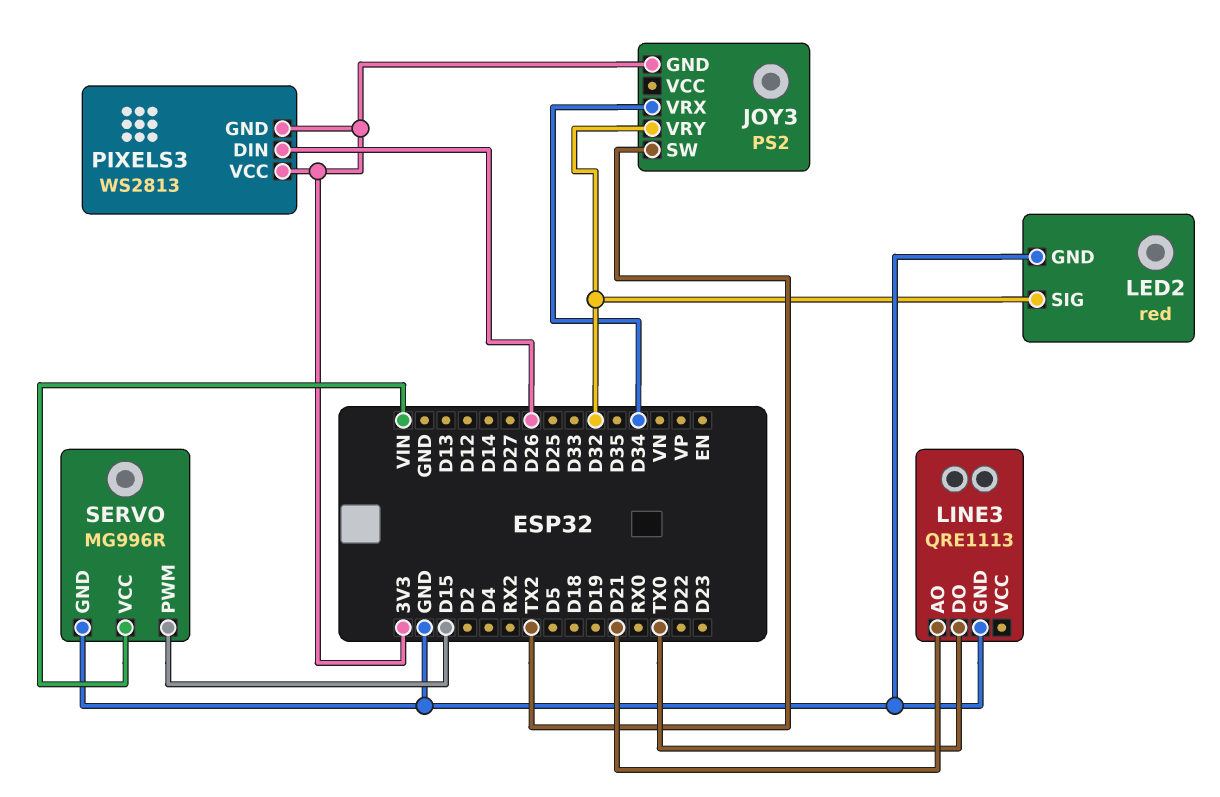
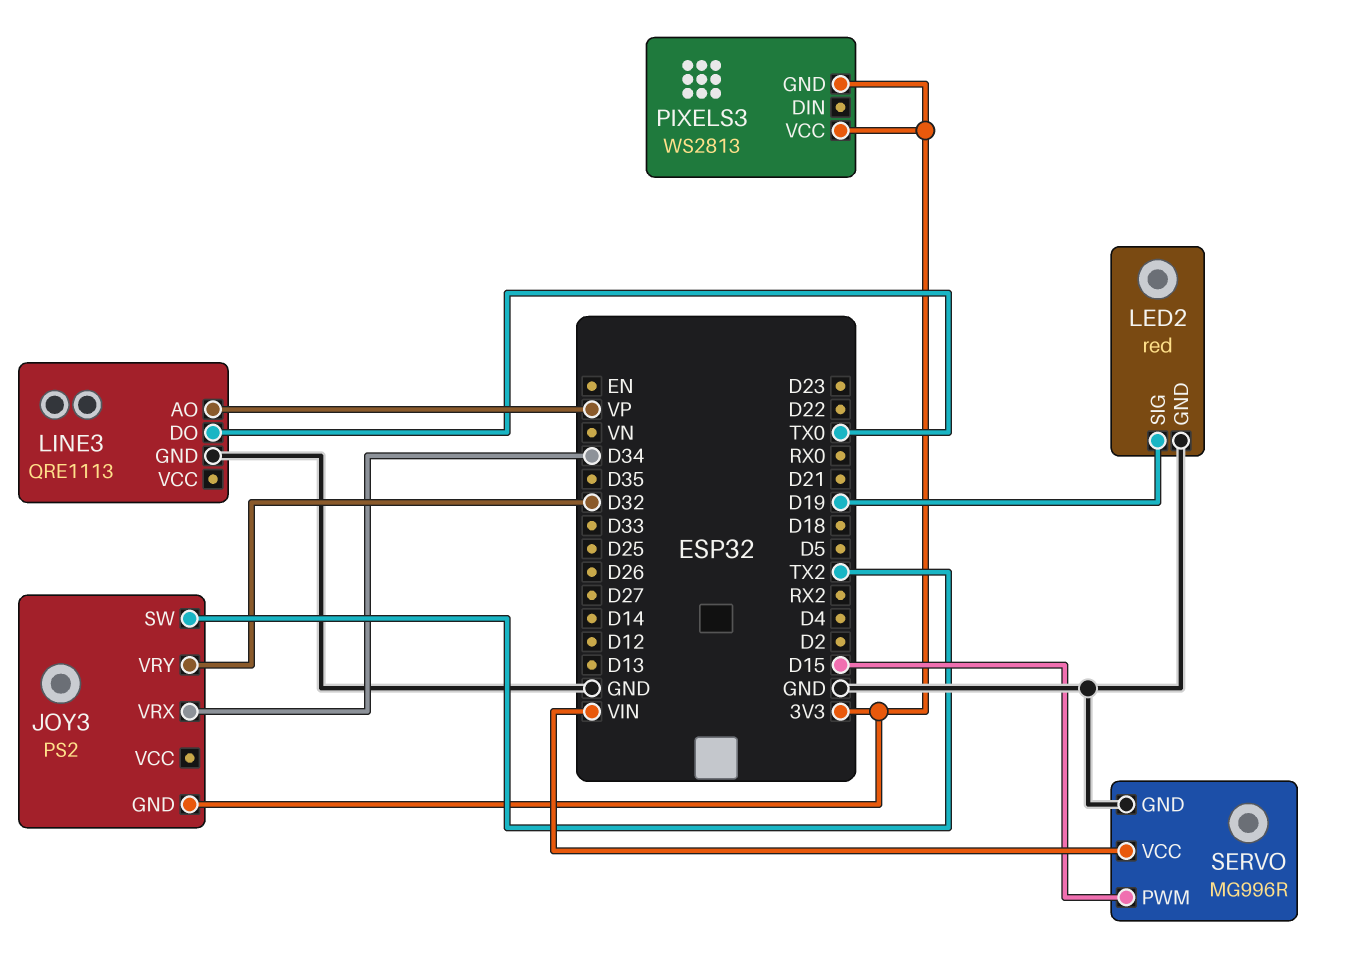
LED2 pin SIG: D32 -> D19
LINE3 pin AO: D21 -> VP
PIXELS3 pin DIN: D26 -> none

